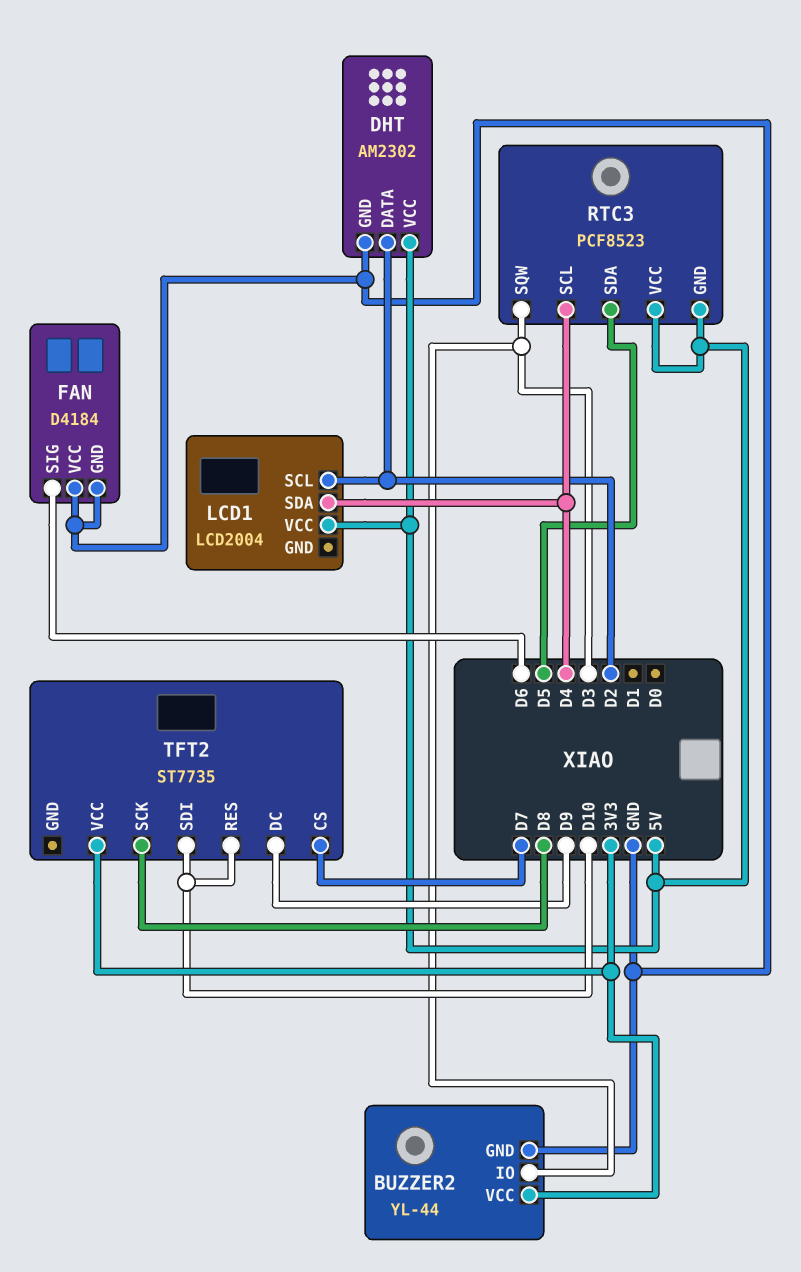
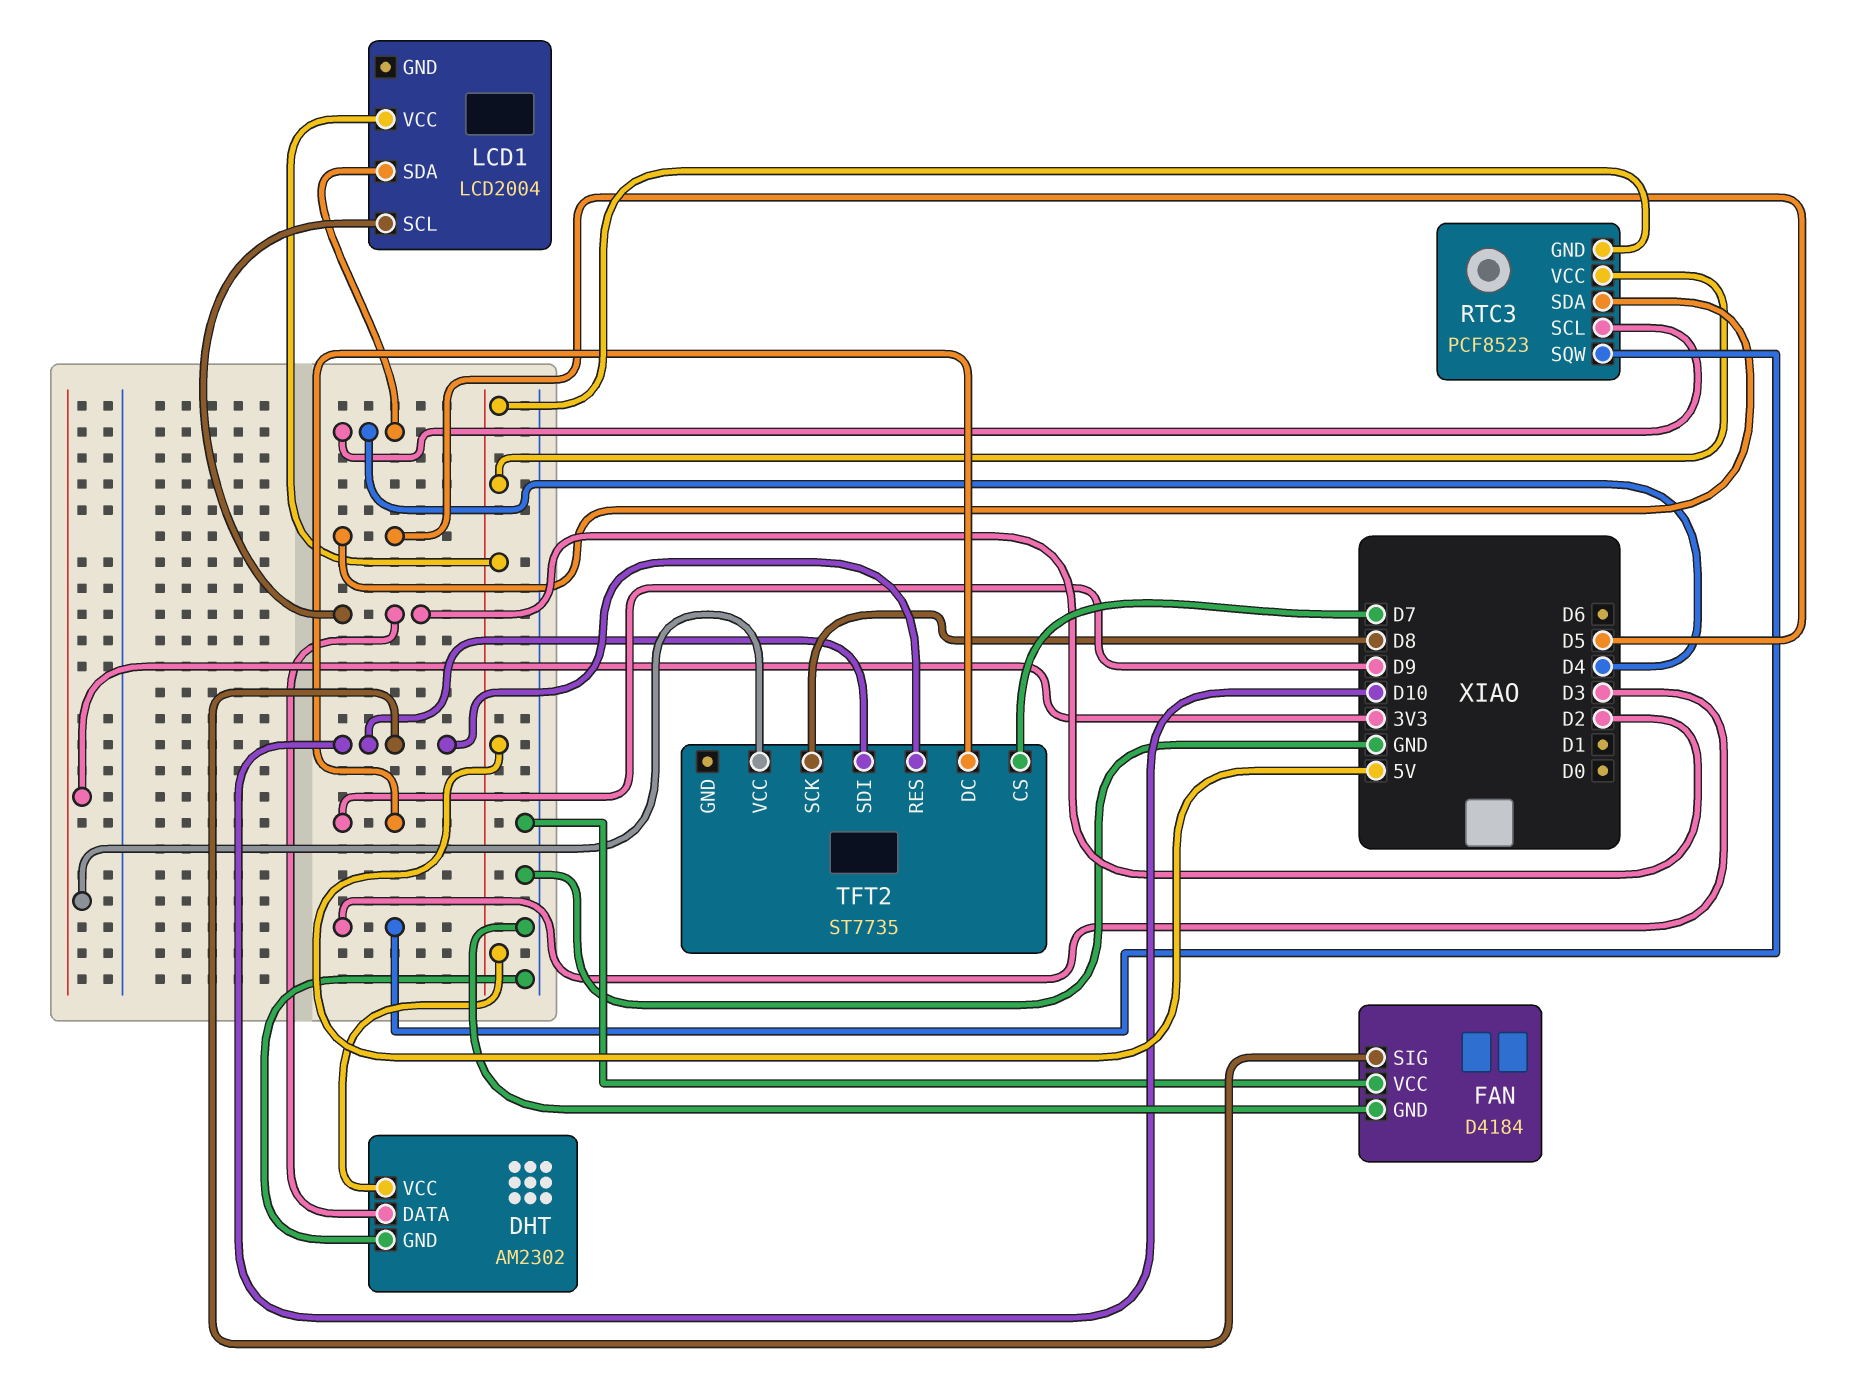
BUZZER2: YL-44 -> none
BUZZER2 pin GND: GND -> none
BUZZER2 pin IO: D3 -> none
BUZZER2 pin VCC: 3V3 -> none
FAN pin SIG: D6 -> D10

